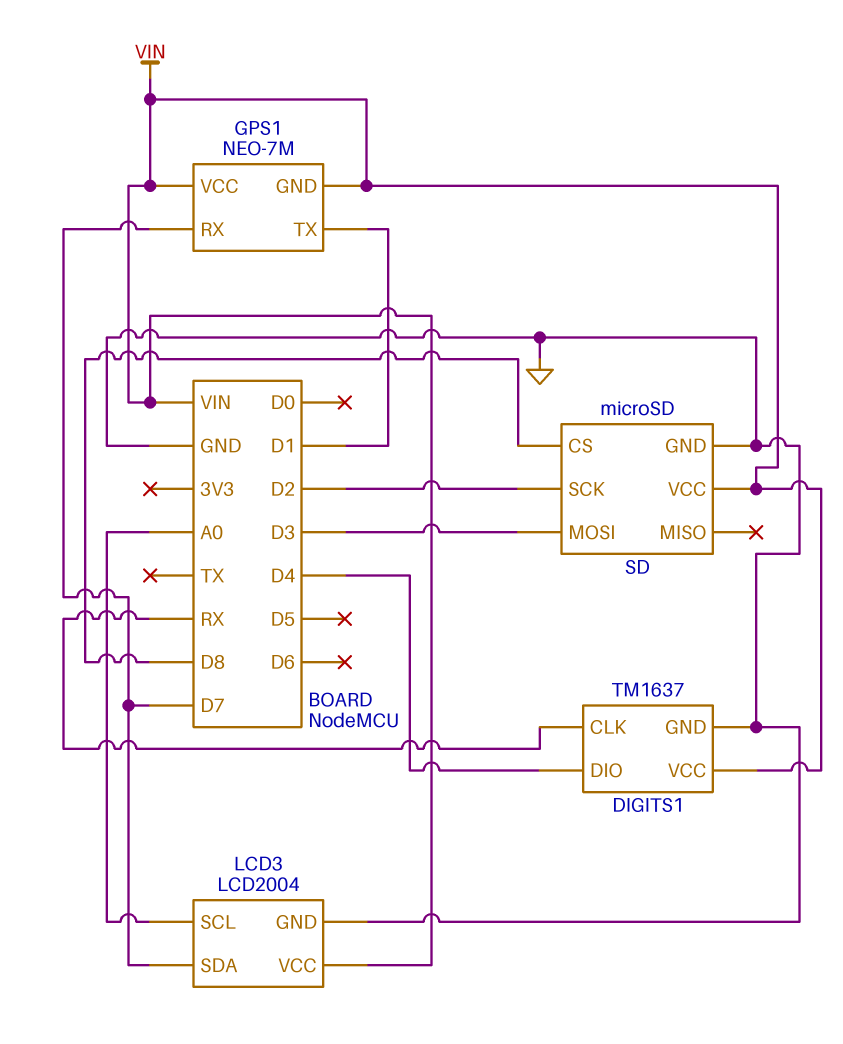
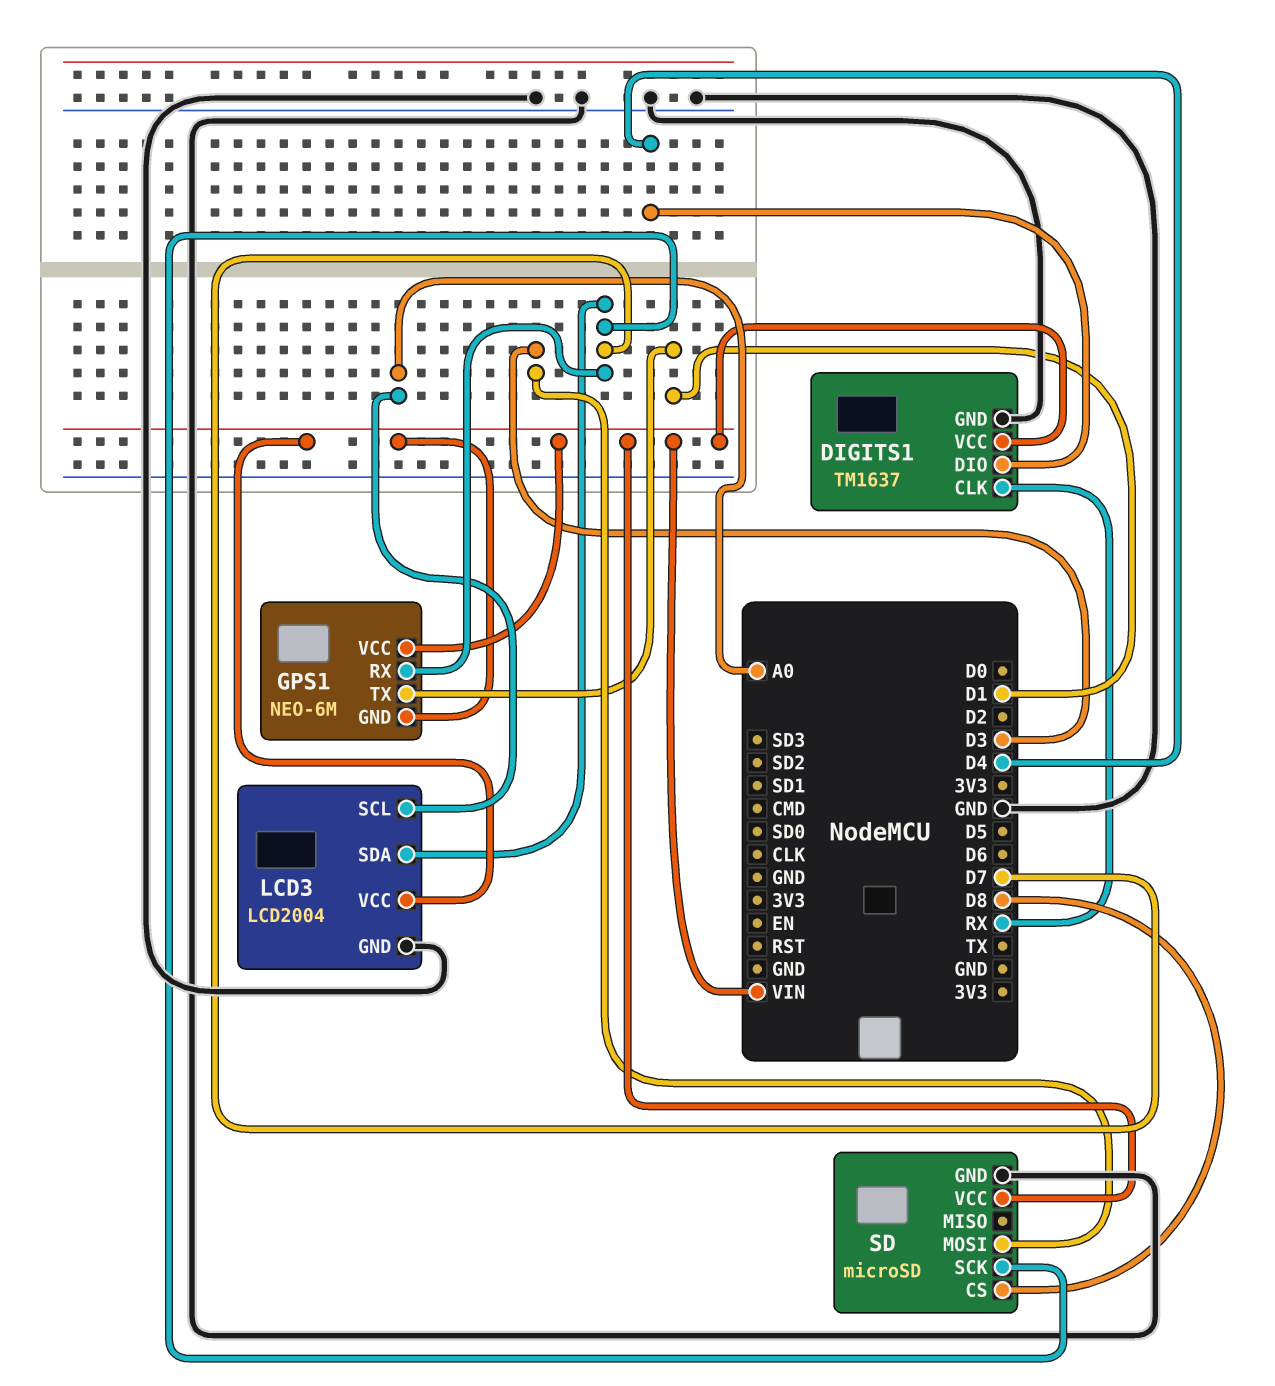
GPS1: NEO-7M -> NEO-6M
SD pin SCK: D2 -> D7

